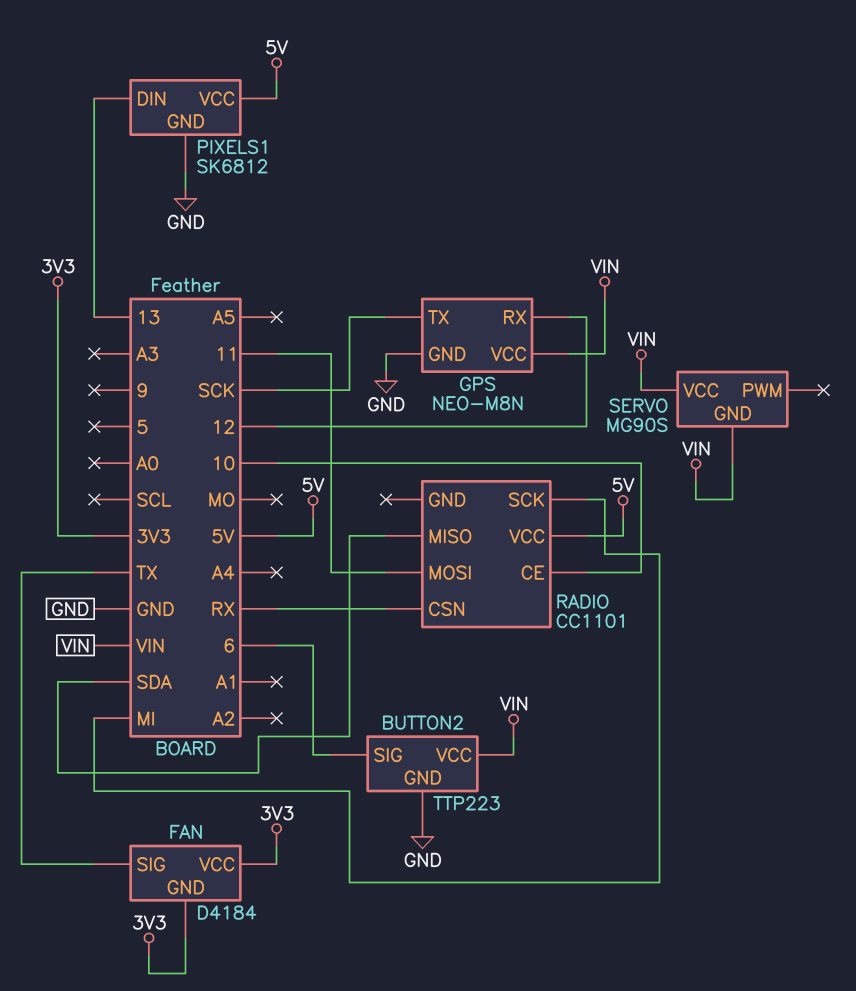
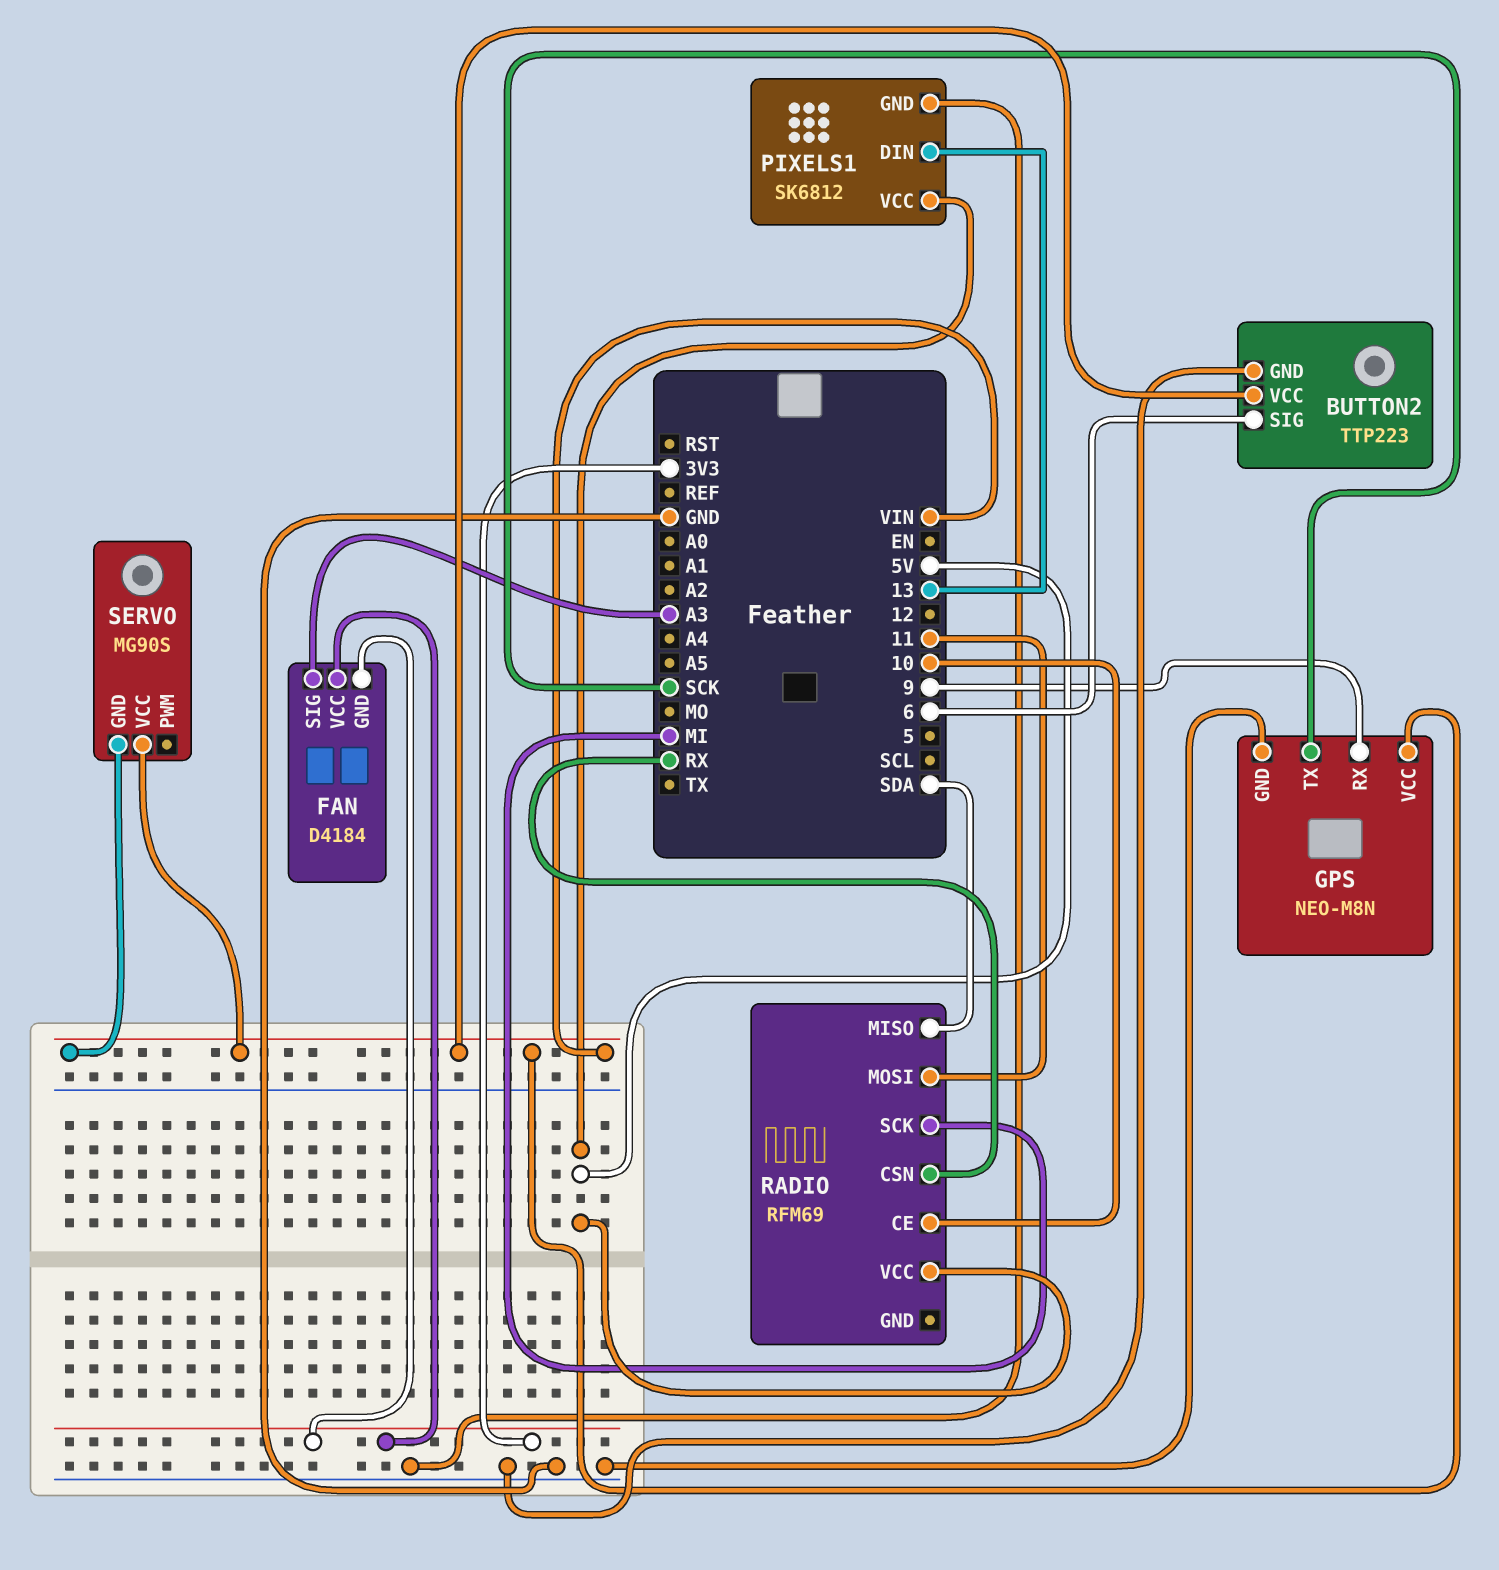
FAN pin SIG: TX -> A3
GPS pin RX: 12 -> 9
RADIO: CC1101 -> RFM69

